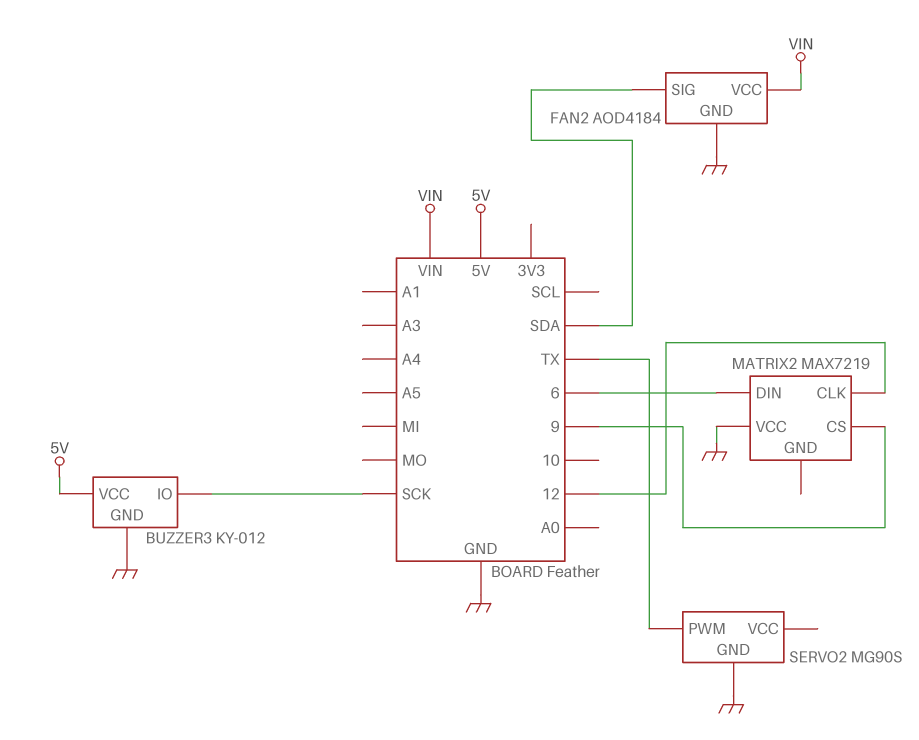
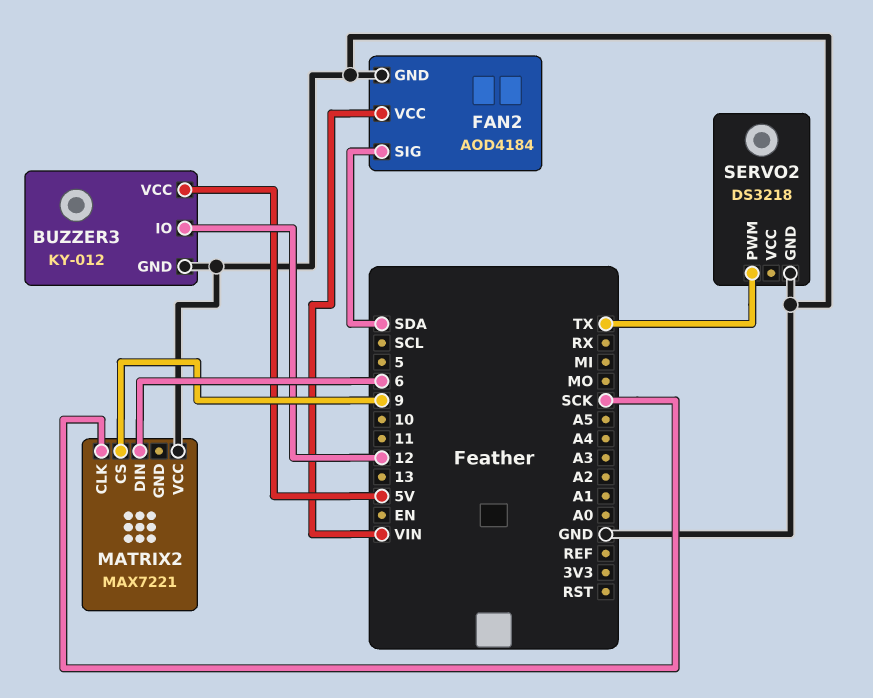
BUZZER3 pin IO: SCK -> 12
MATRIX2: MAX7219 -> MAX7221
MATRIX2 pin CLK: 12 -> SCK
SERVO2: MG90S -> DS3218

